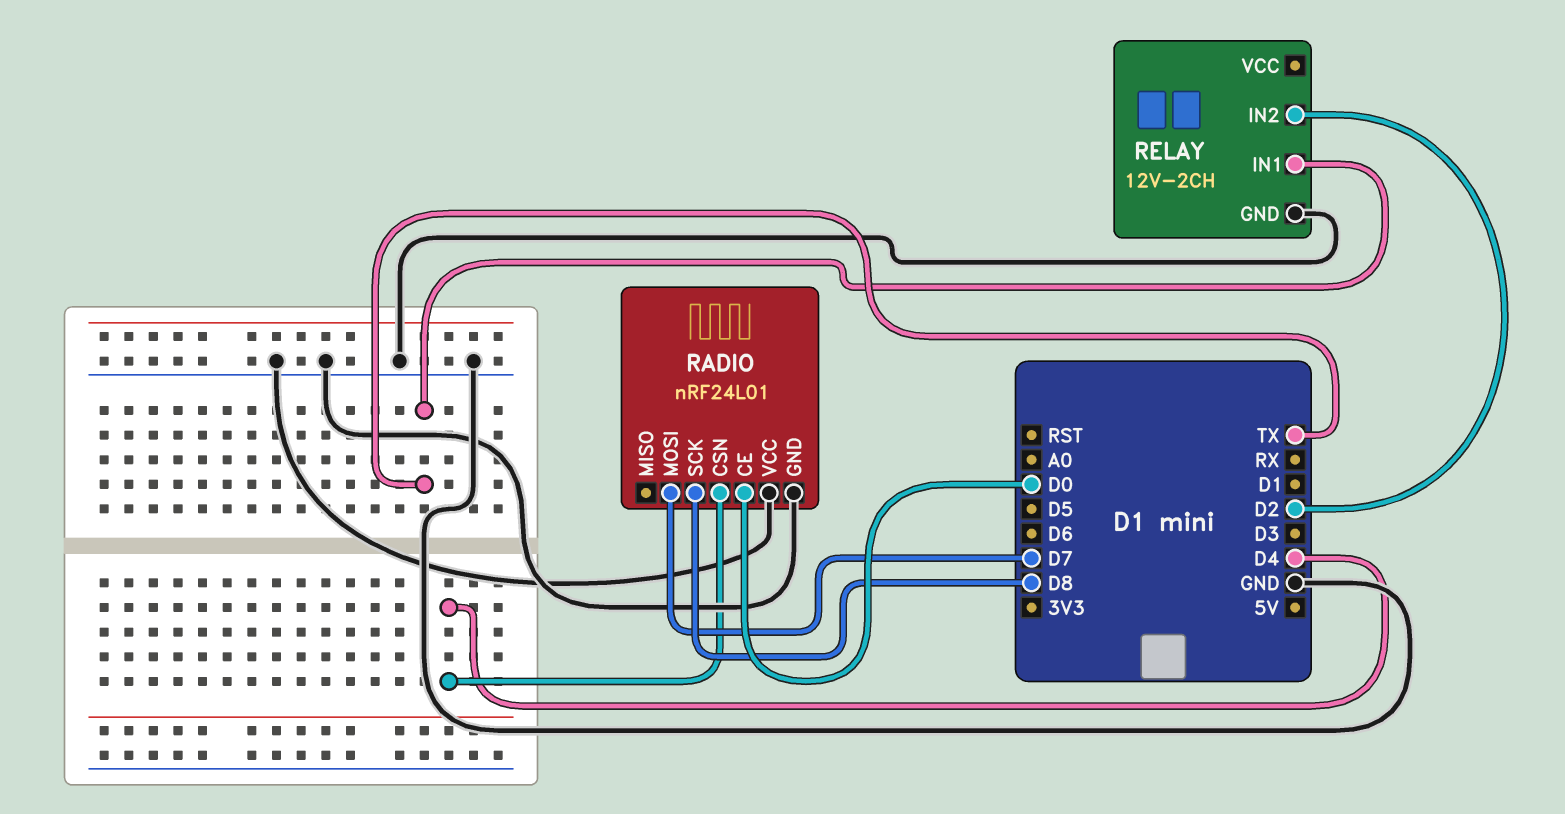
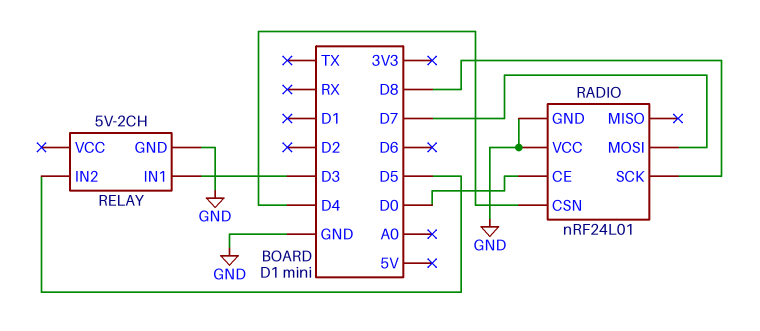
RELAY: 12V-2CH -> 5V-2CH
RELAY pin IN1: TX -> D3
RELAY pin IN2: D2 -> D5

